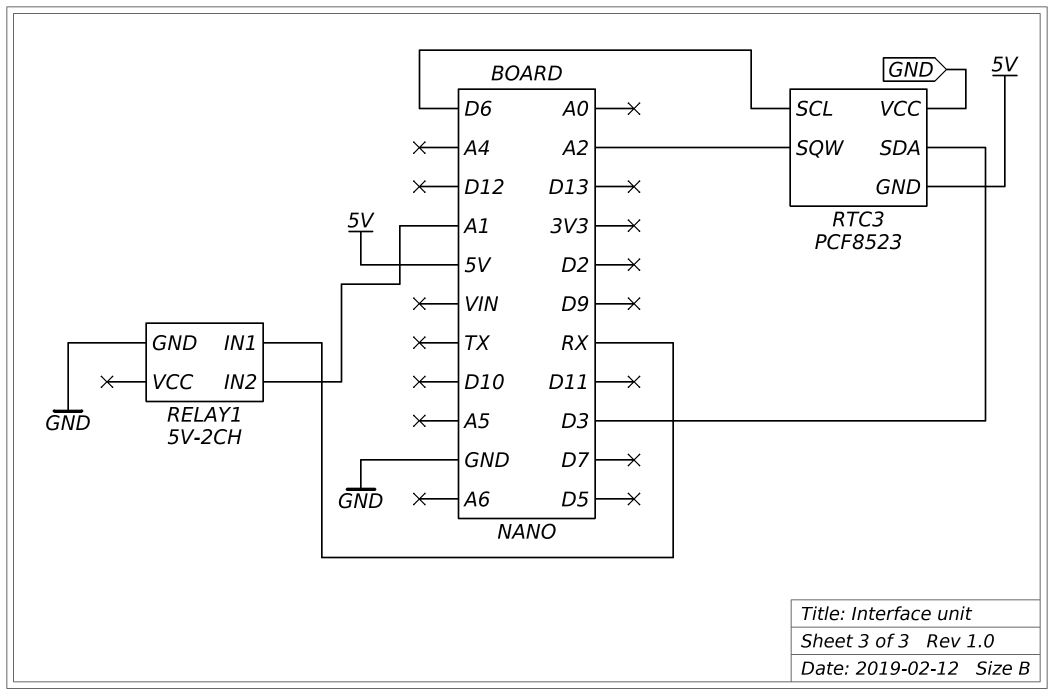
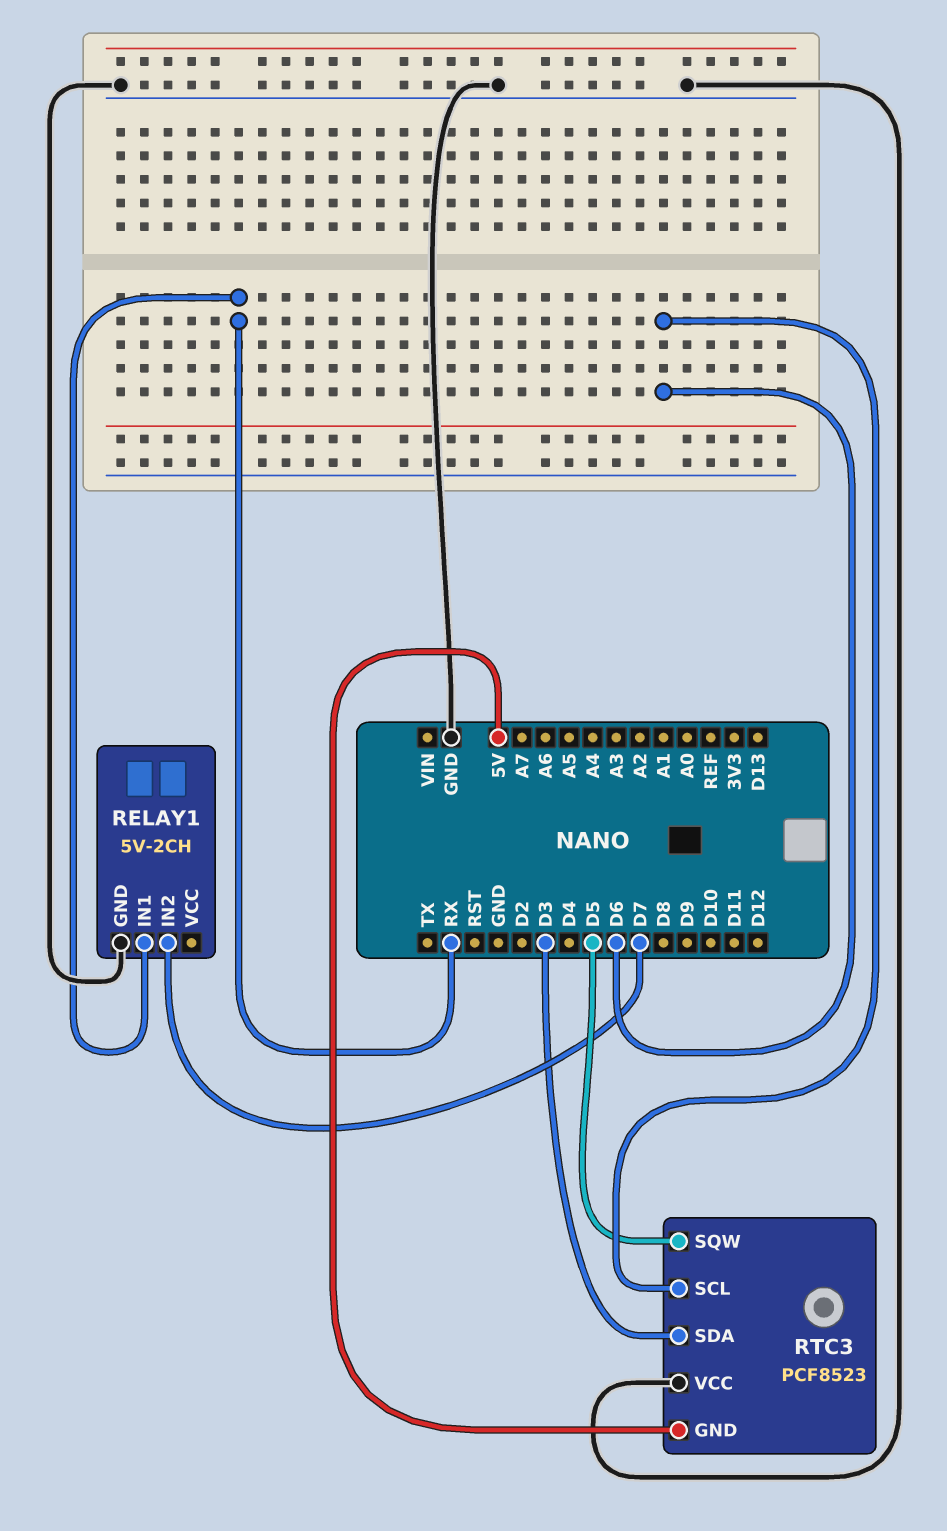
RELAY1 pin IN2: A1 -> D7
RTC3 pin SQW: A2 -> D5

